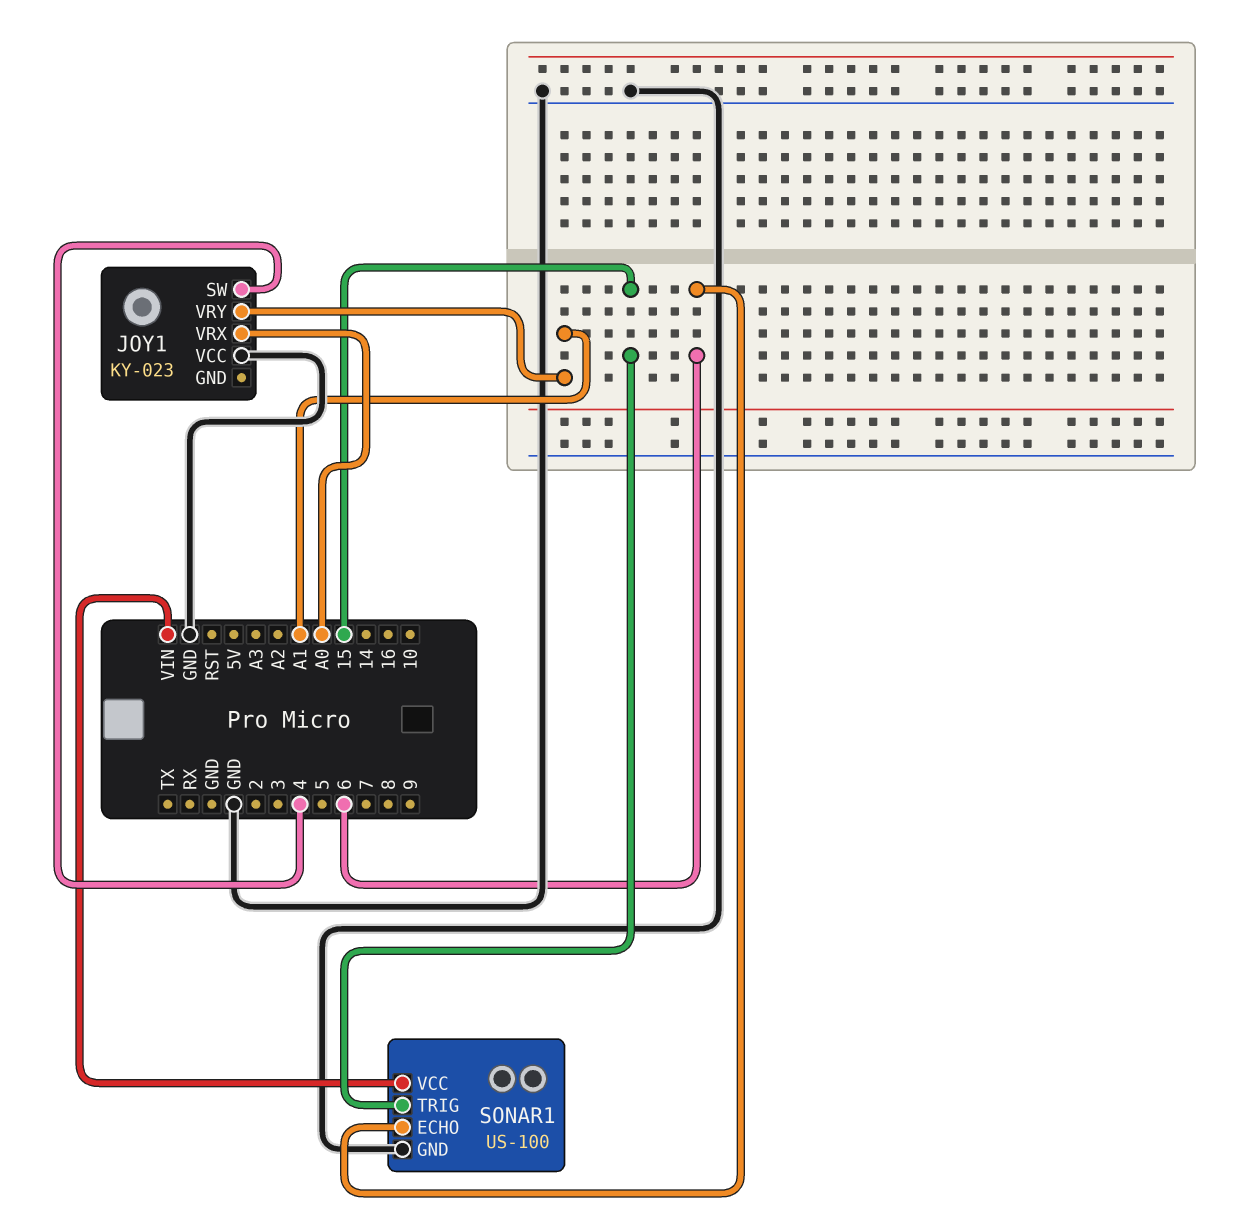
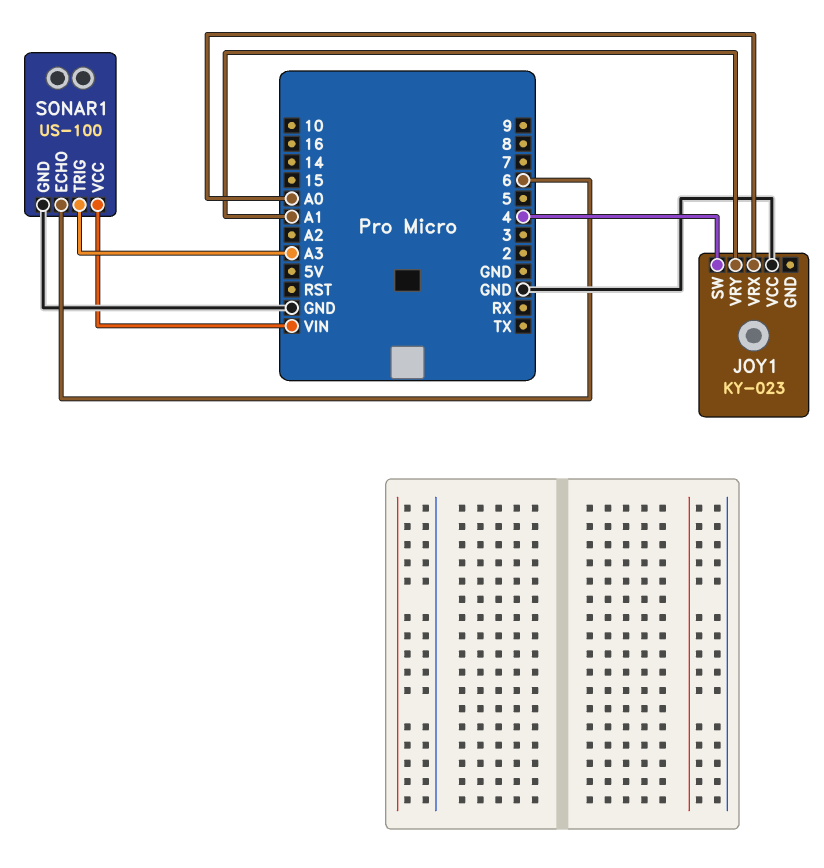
SONAR1 pin TRIG: 15 -> A3

